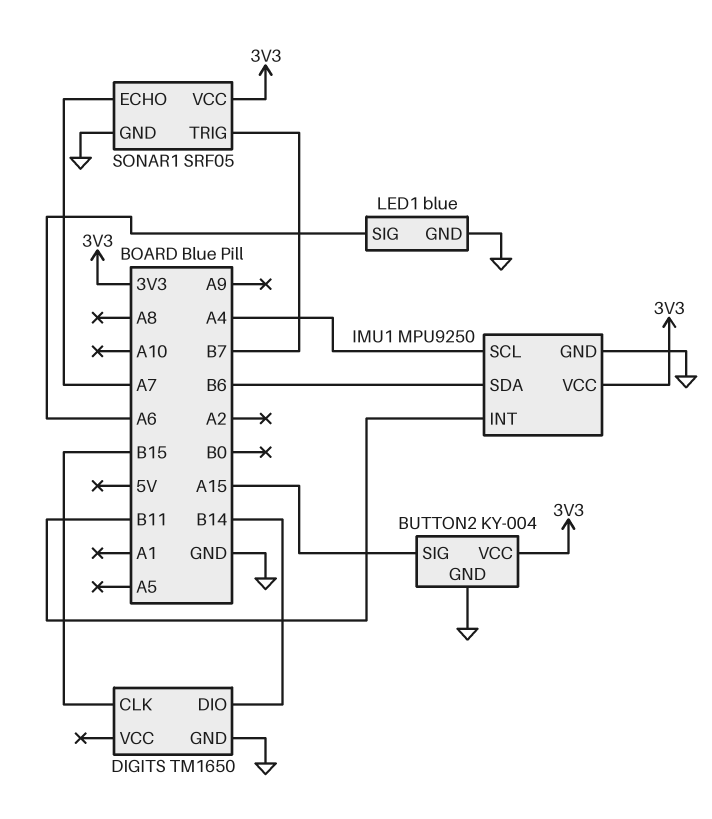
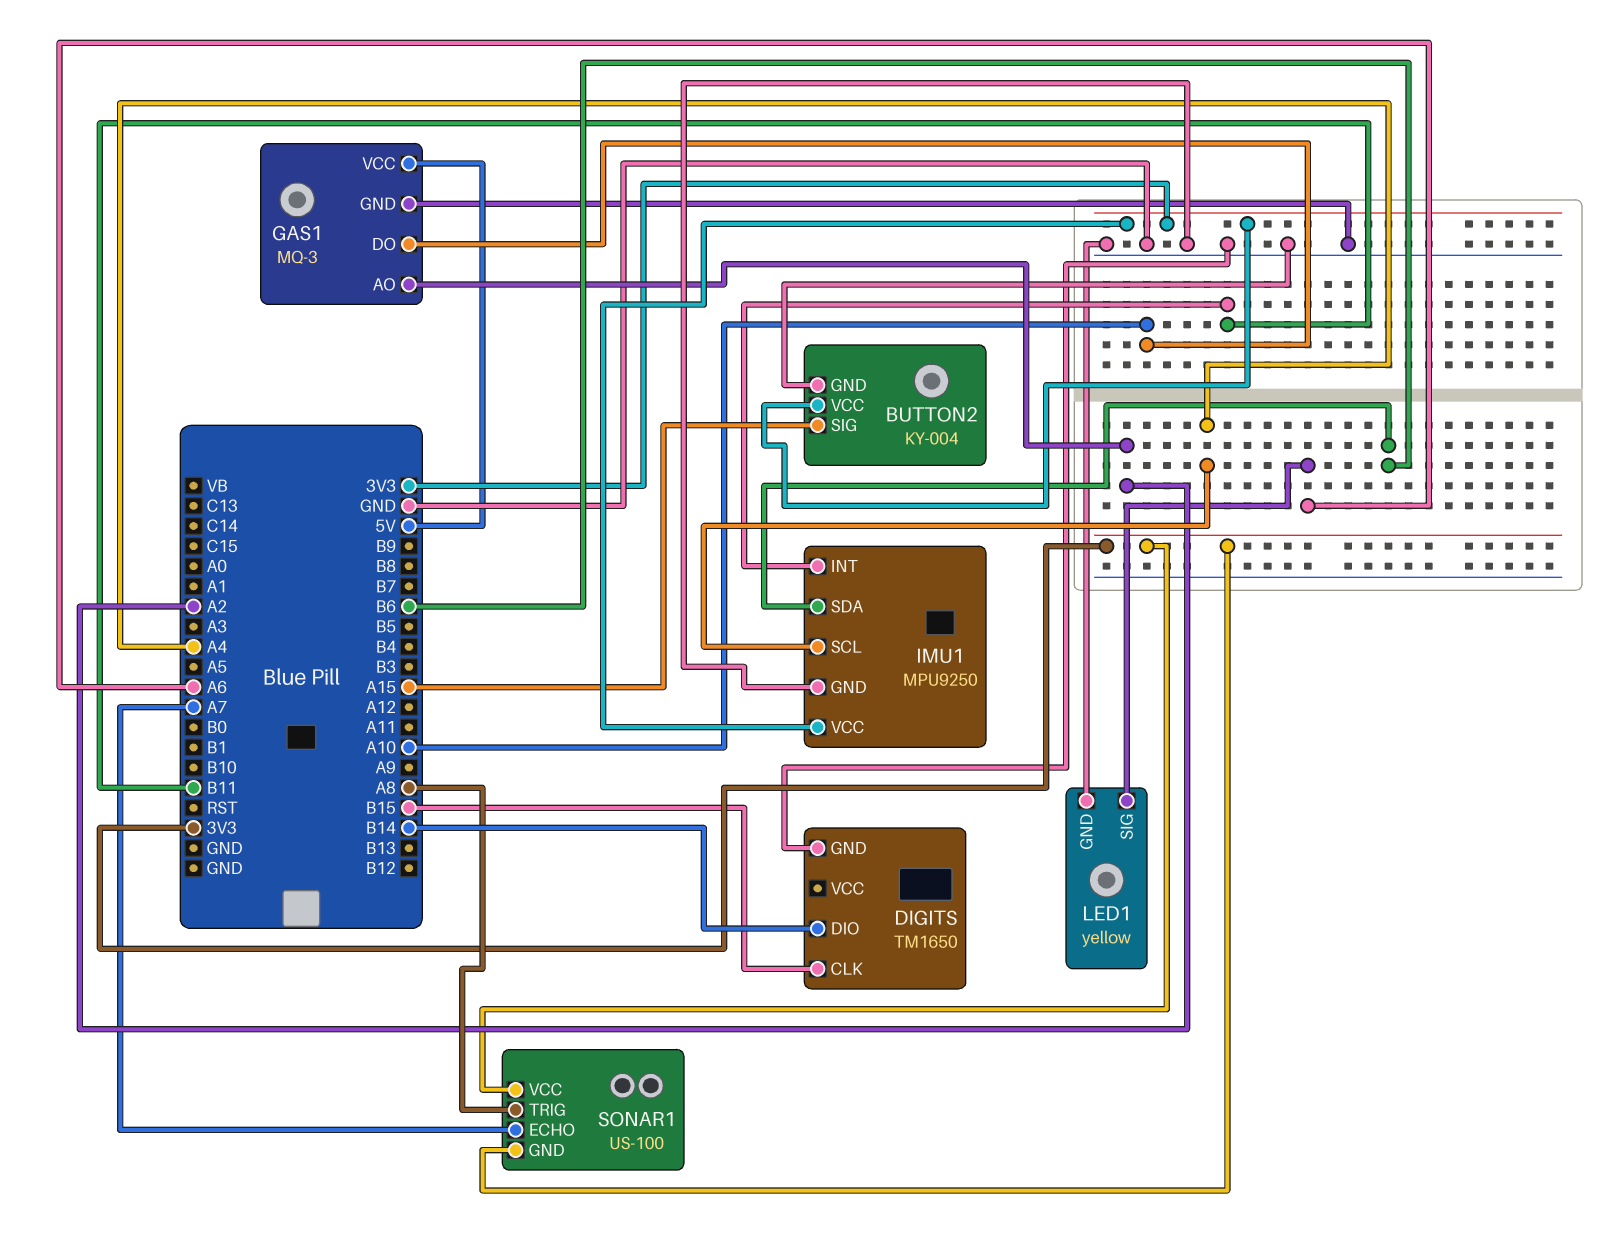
GAS1: none -> MQ-3
GAS1 pin AO: none -> A2
GAS1 pin DO: none -> A10
GAS1 pin GND: none -> GND
GAS1 pin VCC: none -> 5V
LED1: blue -> yellow
SONAR1: SRF05 -> US-100
SONAR1 pin GND: GND -> 3V3
SONAR1 pin TRIG: B7 -> A8

